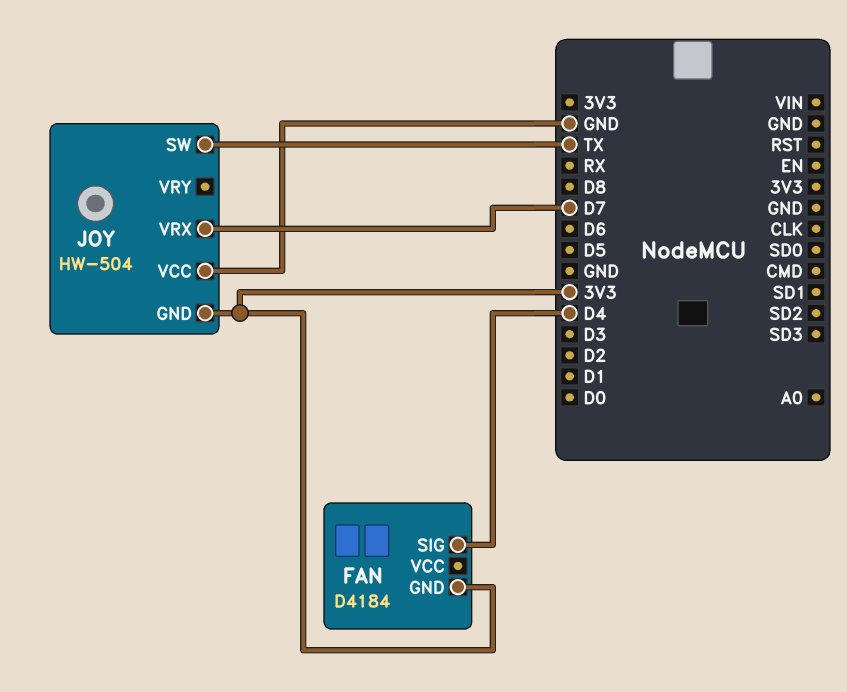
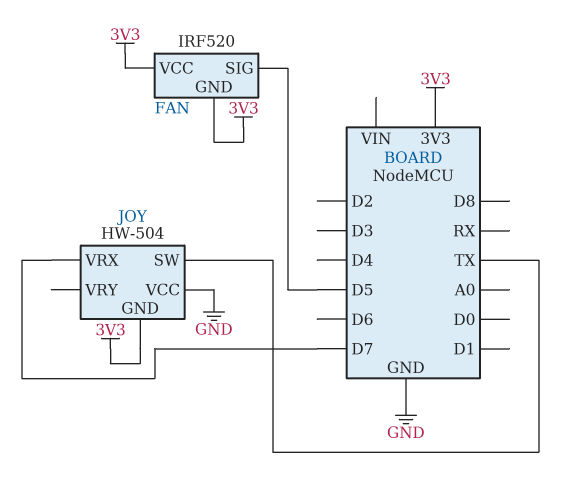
FAN: D4184 -> IRF520
FAN pin SIG: D4 -> D5
FAN pin VCC: none -> 3V3

